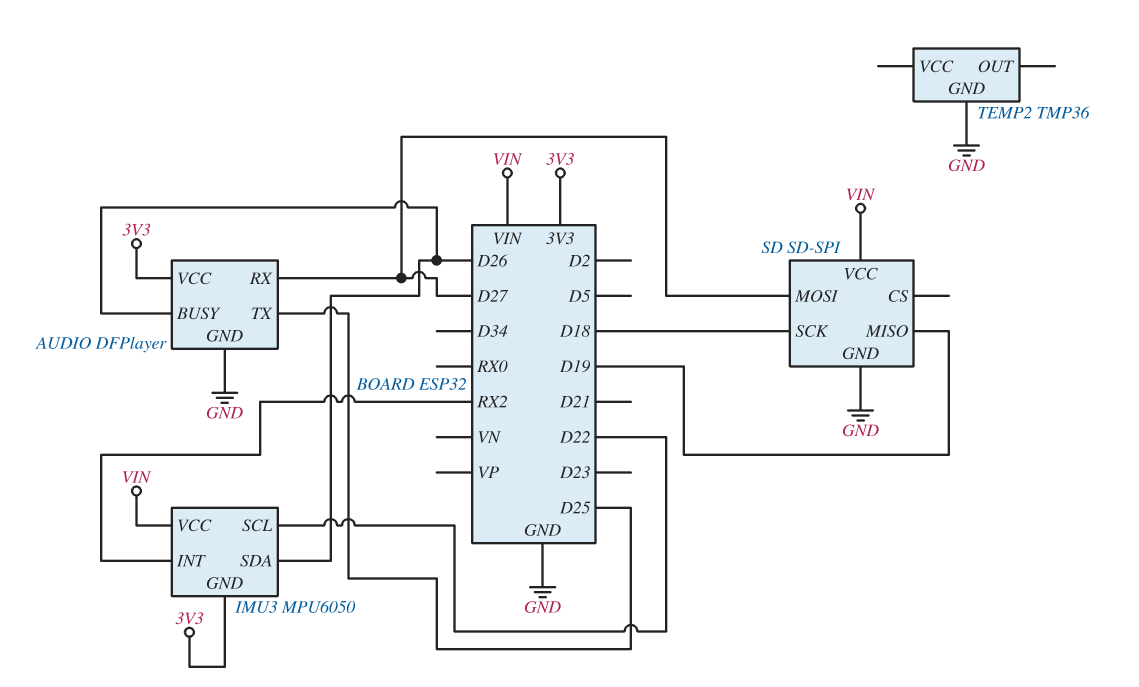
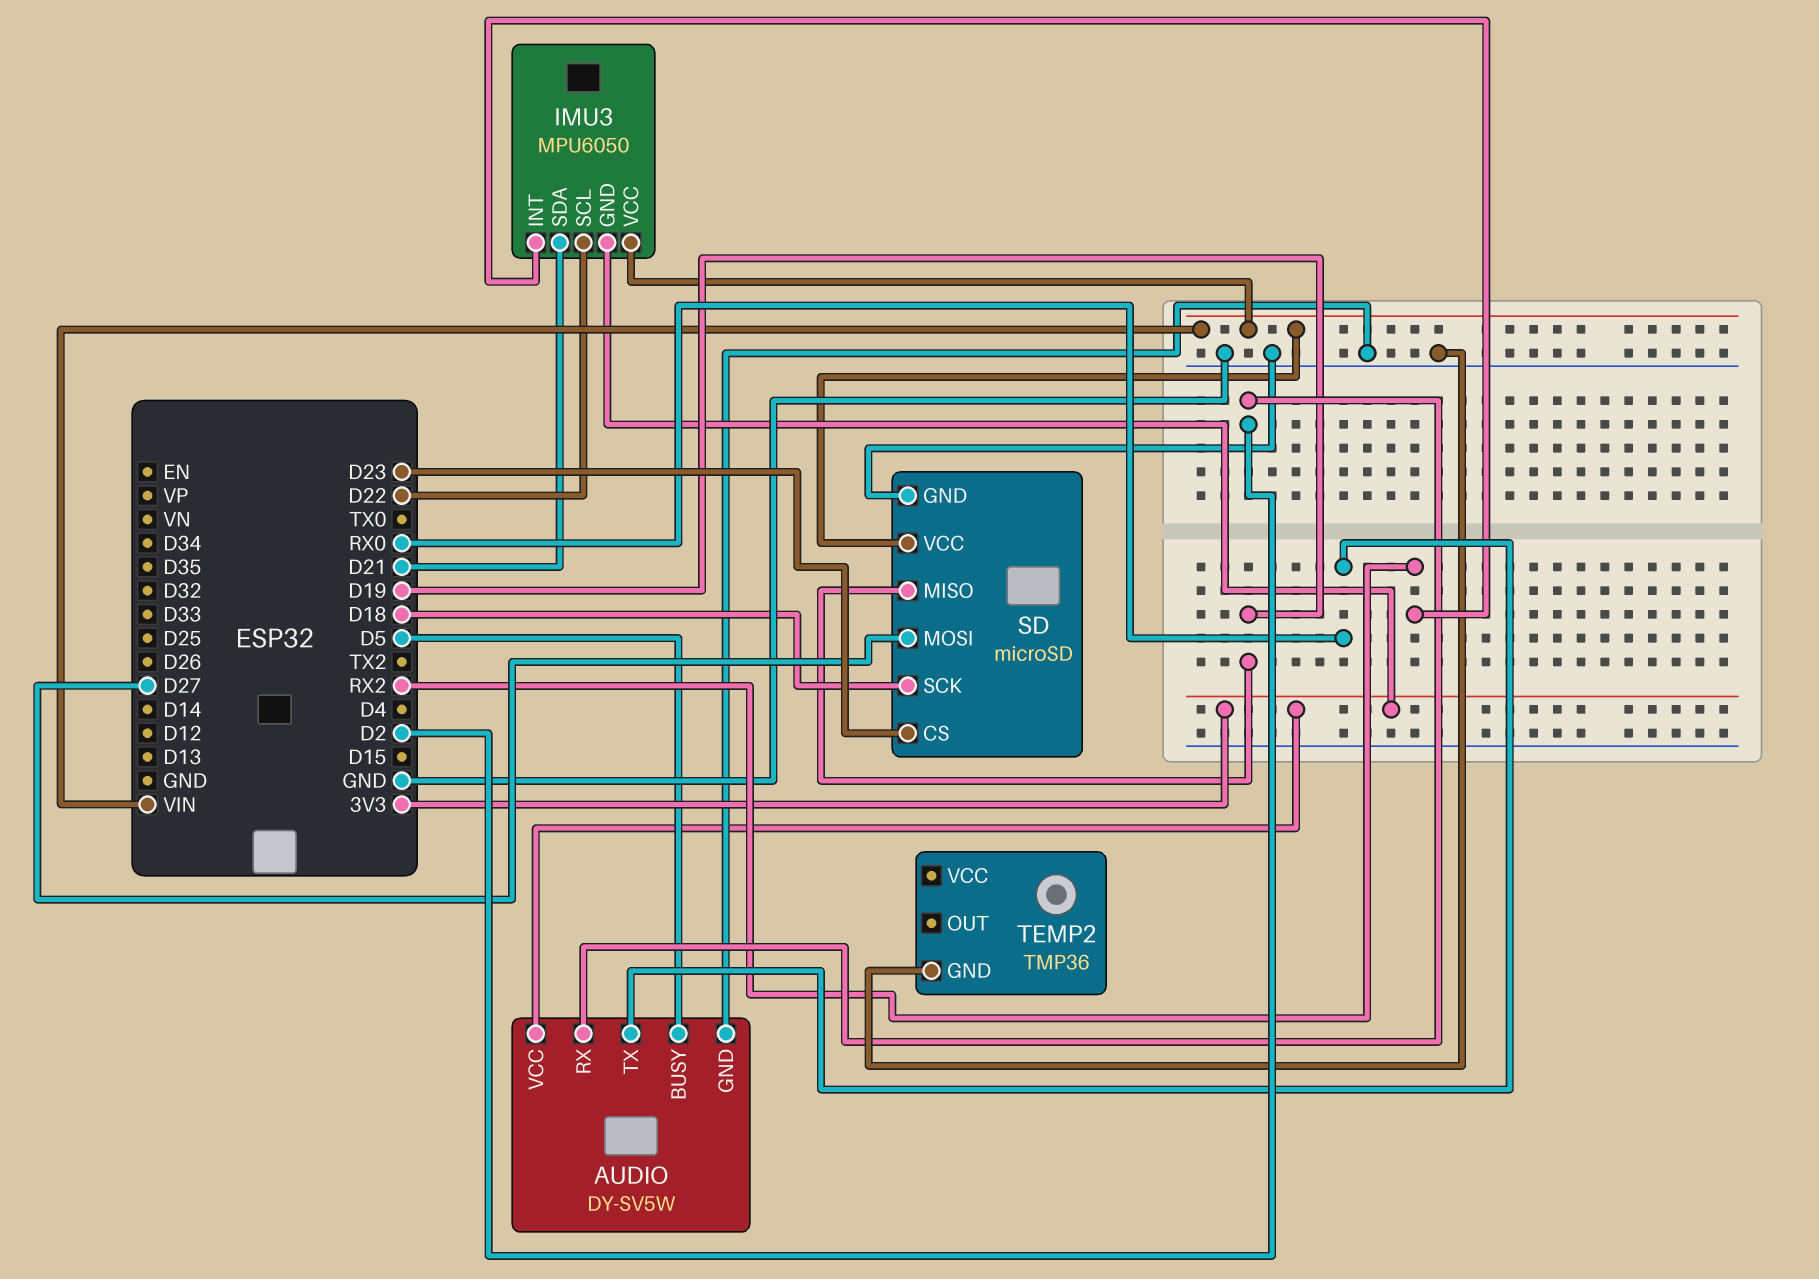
AUDIO: DFPlayer -> DY-SV5W
AUDIO pin BUSY: D26 -> D5
AUDIO pin RX: D27 -> D2
AUDIO pin TX: D25 -> RX0
IMU3 pin SDA: D26 -> D21
SD: SD-SPI -> microSD
SD pin CS: none -> D23

